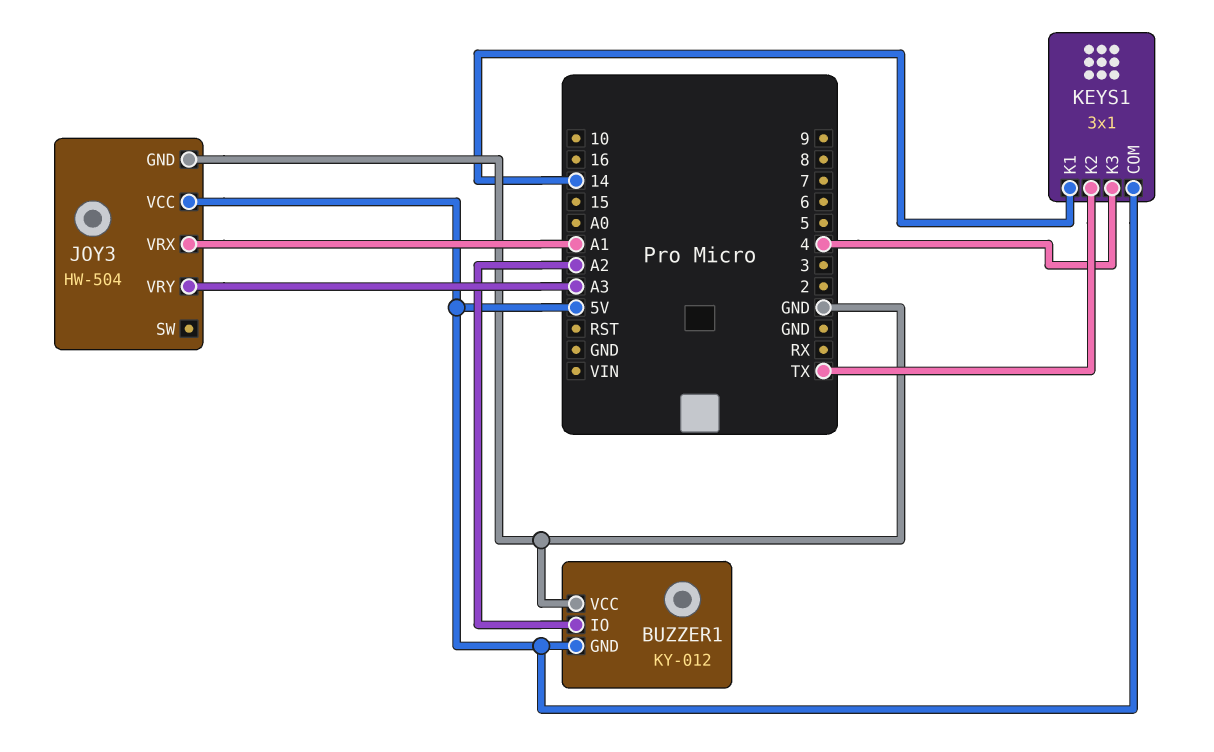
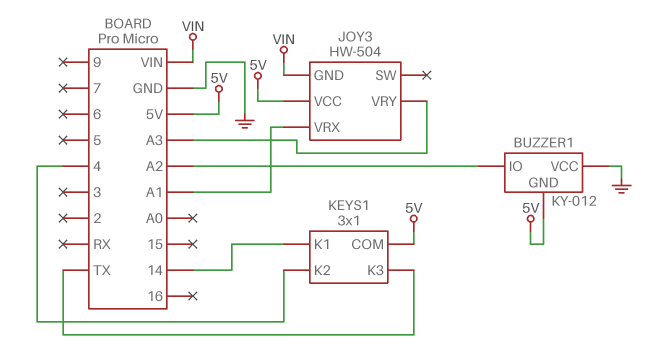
JOY3 pin GND: GND -> VIN
KEYS1 pin K2: TX -> 4
KEYS1 pin K3: 4 -> TX

